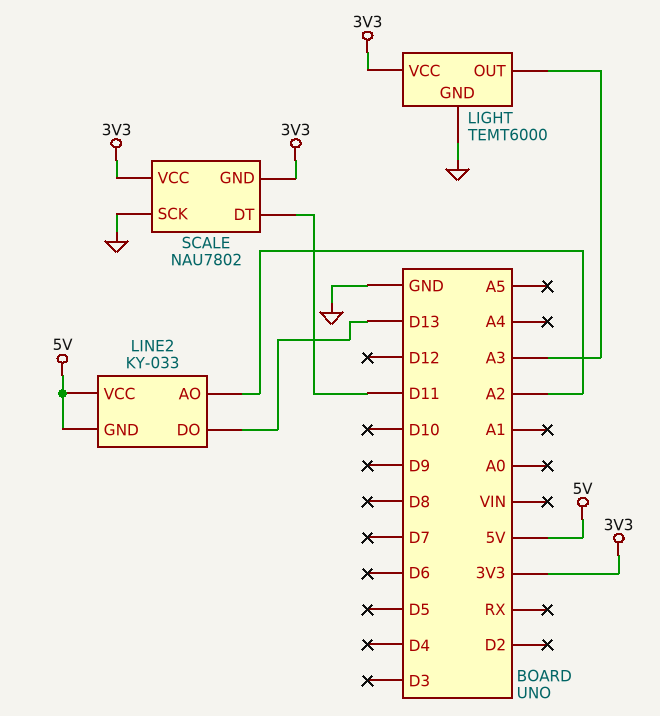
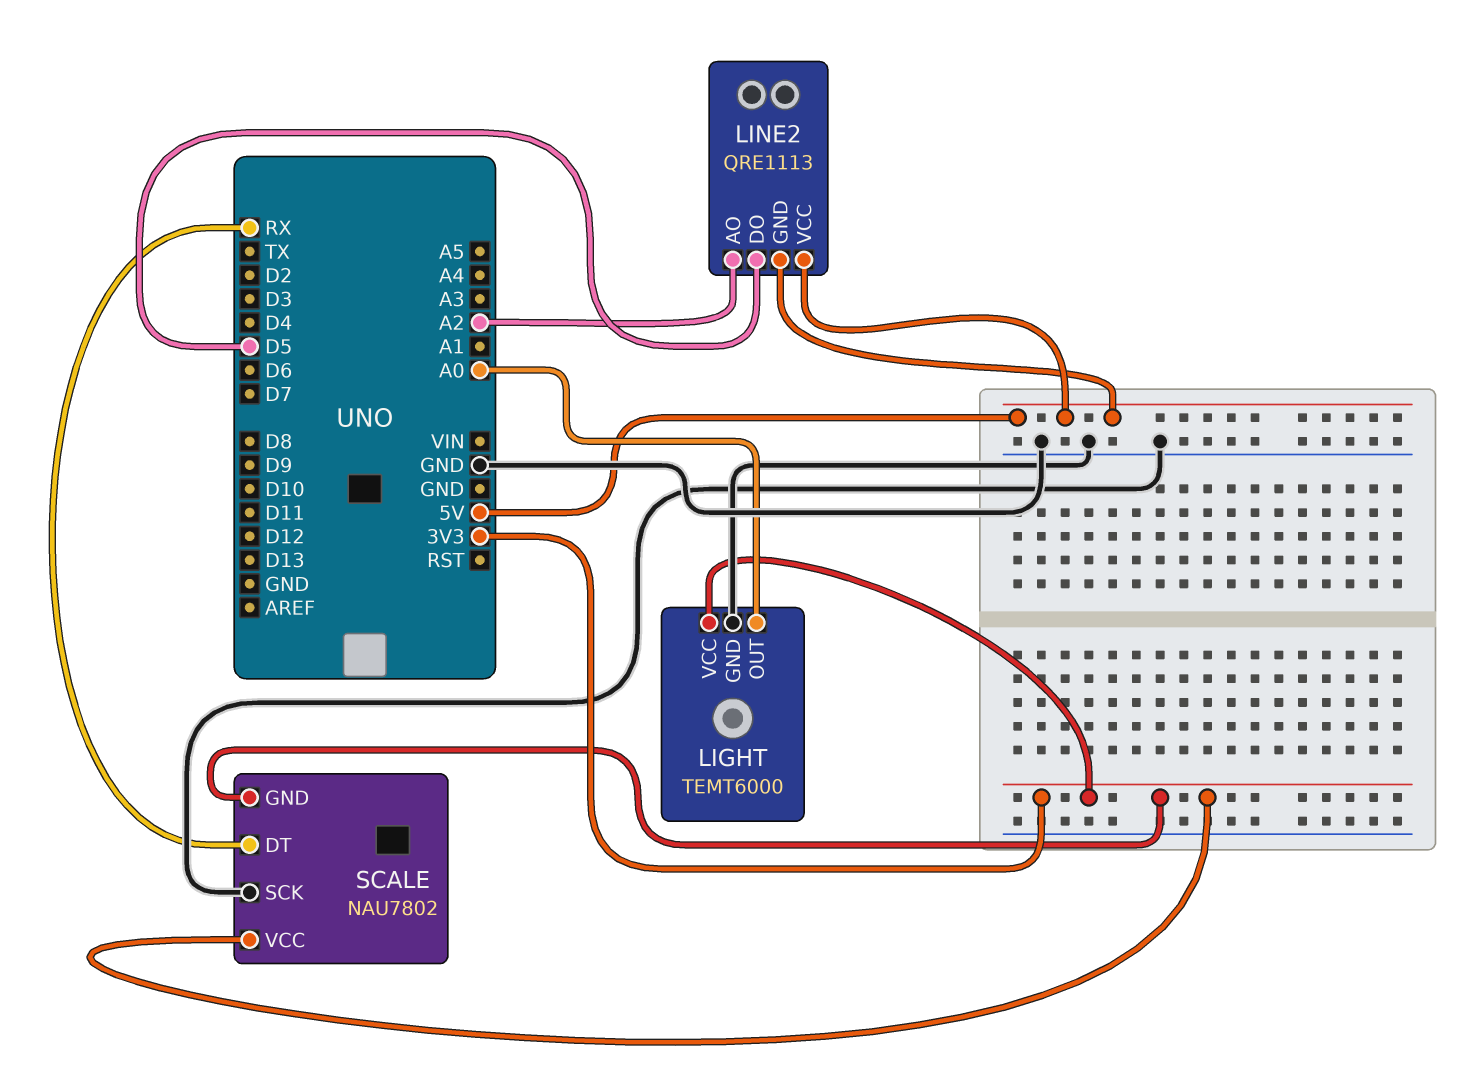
LIGHT pin OUT: A3 -> A0
LINE2: KY-033 -> QRE1113
LINE2 pin DO: D13 -> D5
SCALE pin DT: D11 -> RX

